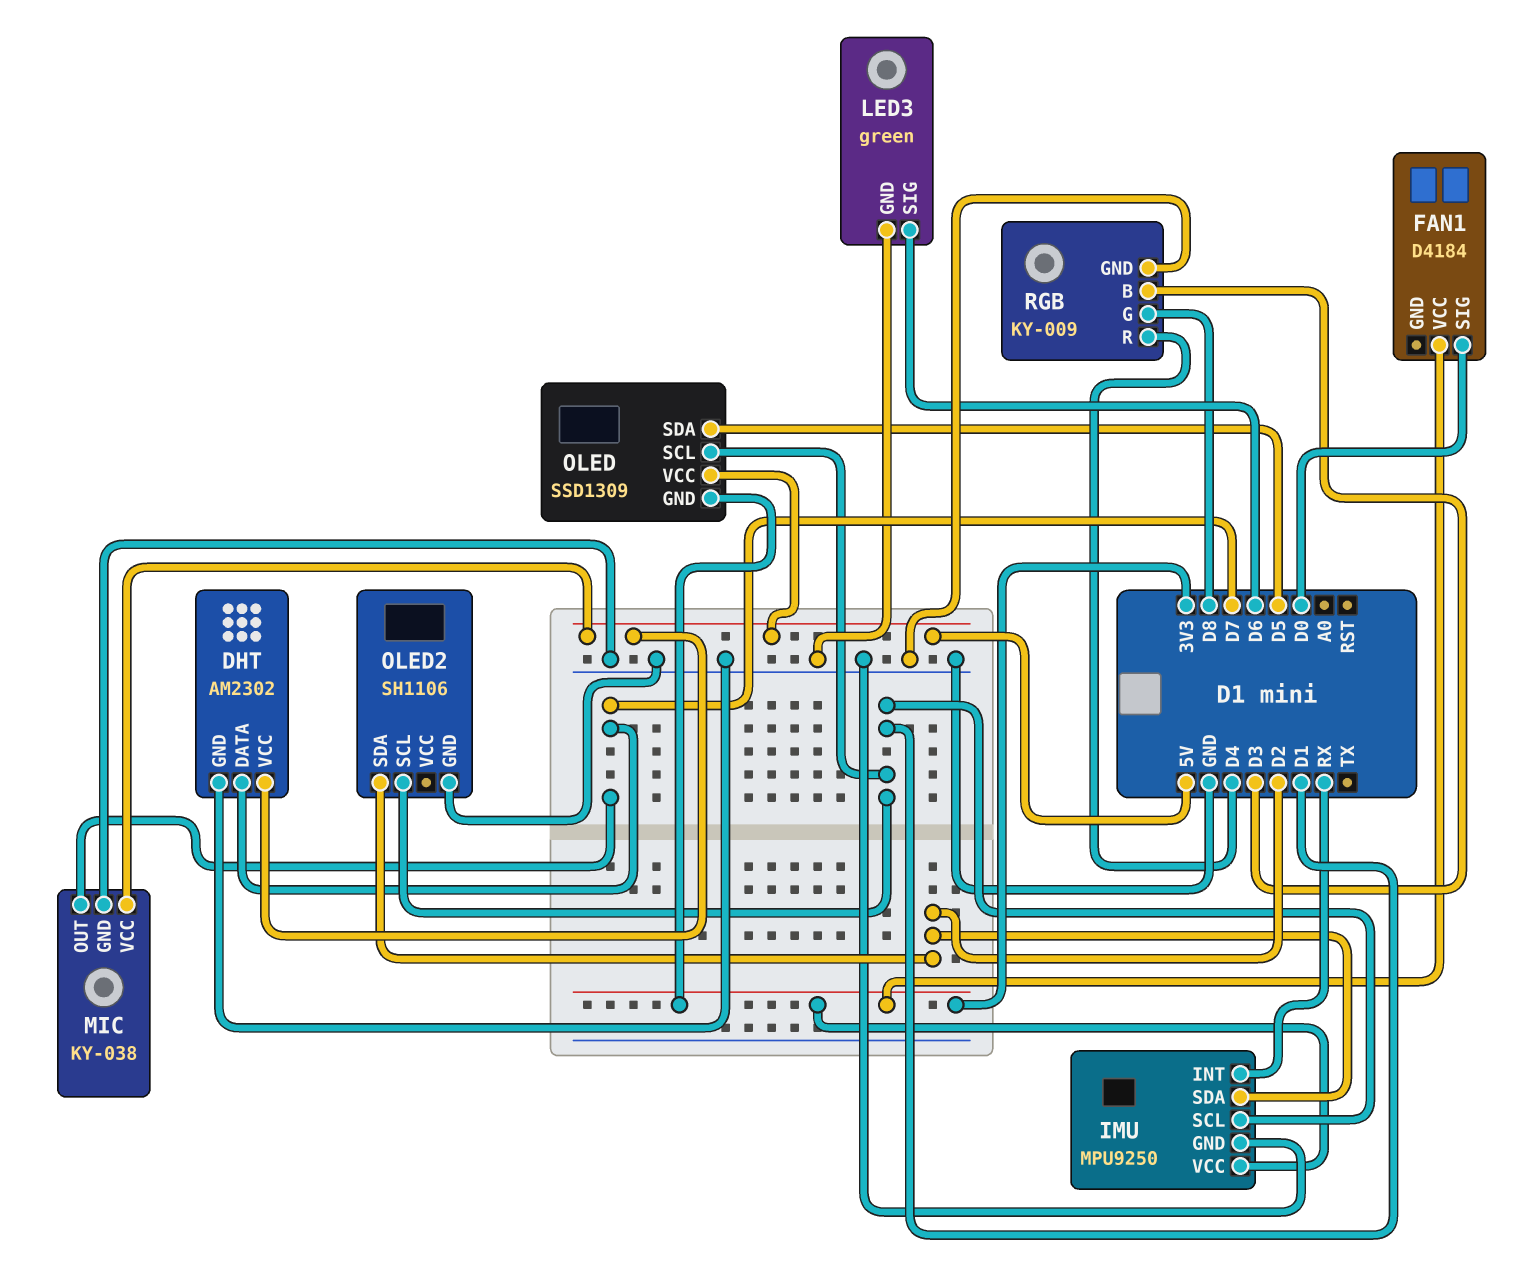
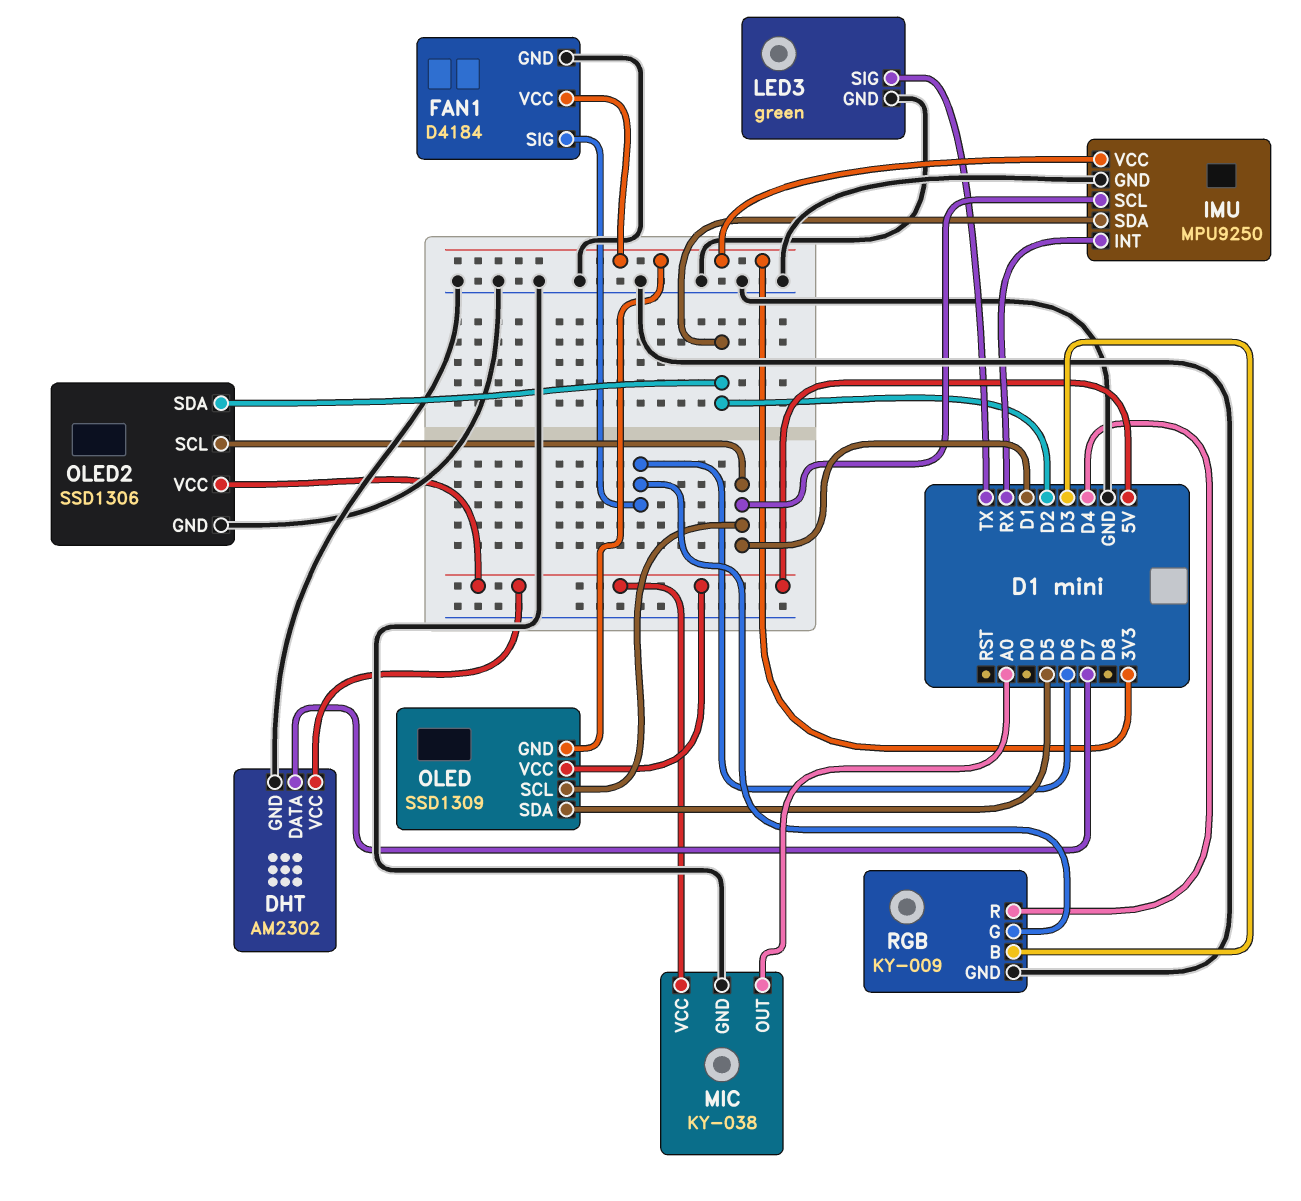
FAN1 pin GND: none -> GND
FAN1 pin SIG: D0 -> D6
LED3 pin SIG: D6 -> TX
MIC pin OUT: D7 -> A0
OLED2: SH1106 -> SSD1306
OLED2 pin VCC: none -> 5V
RGB pin G: D8 -> D6

